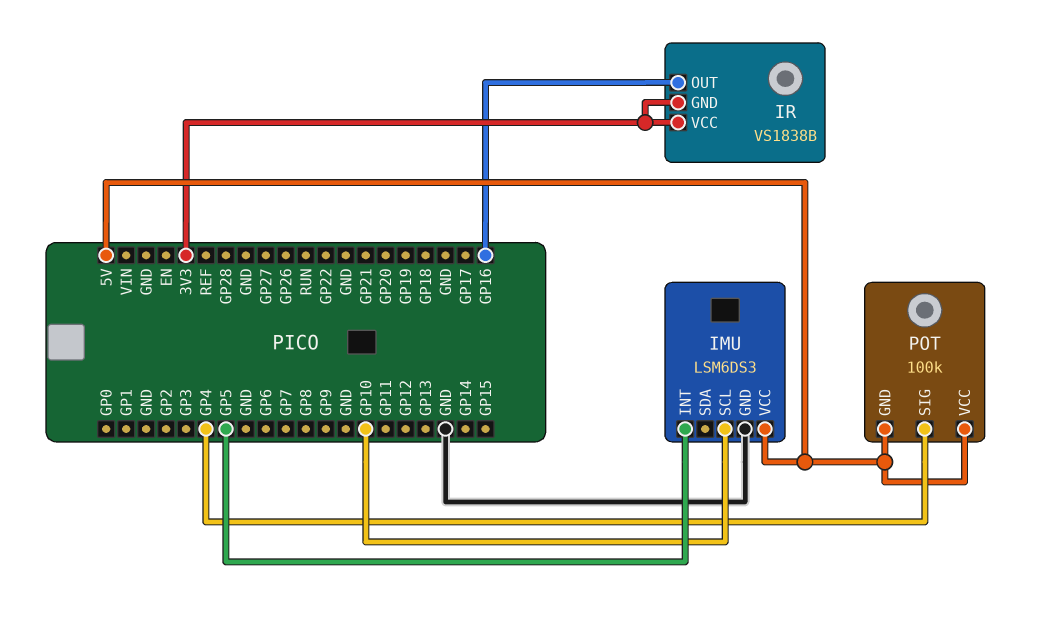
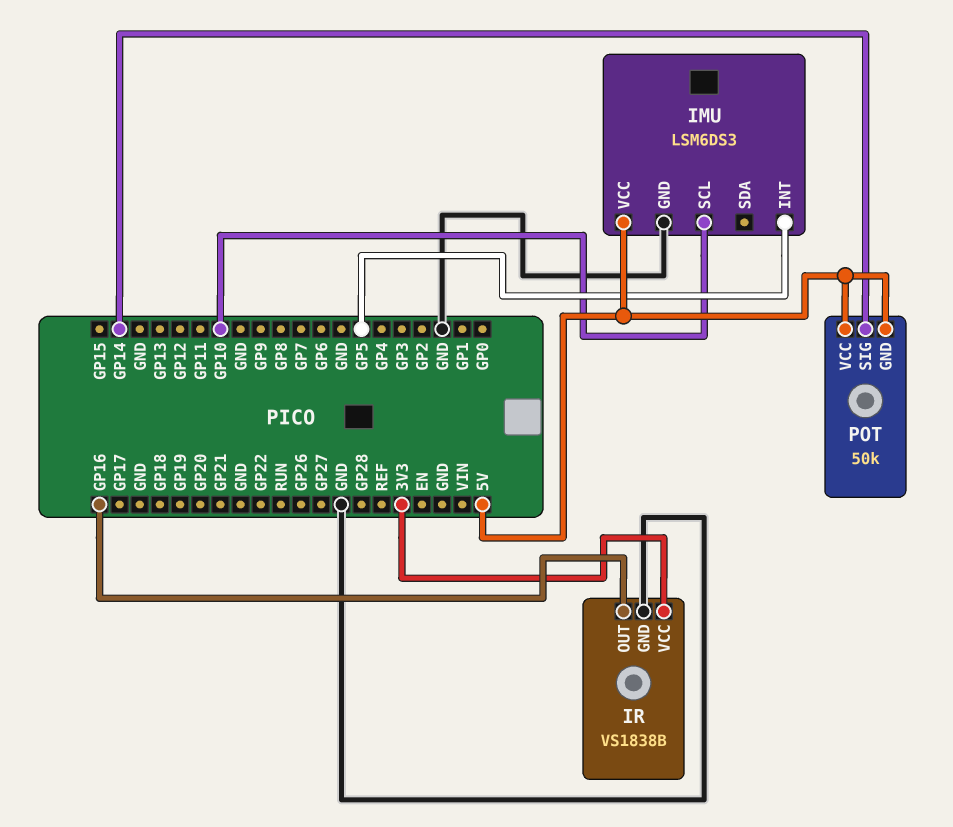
IR pin GND: 3V3 -> GND
POT: 100k -> 50k
POT pin SIG: GP4 -> GP14

